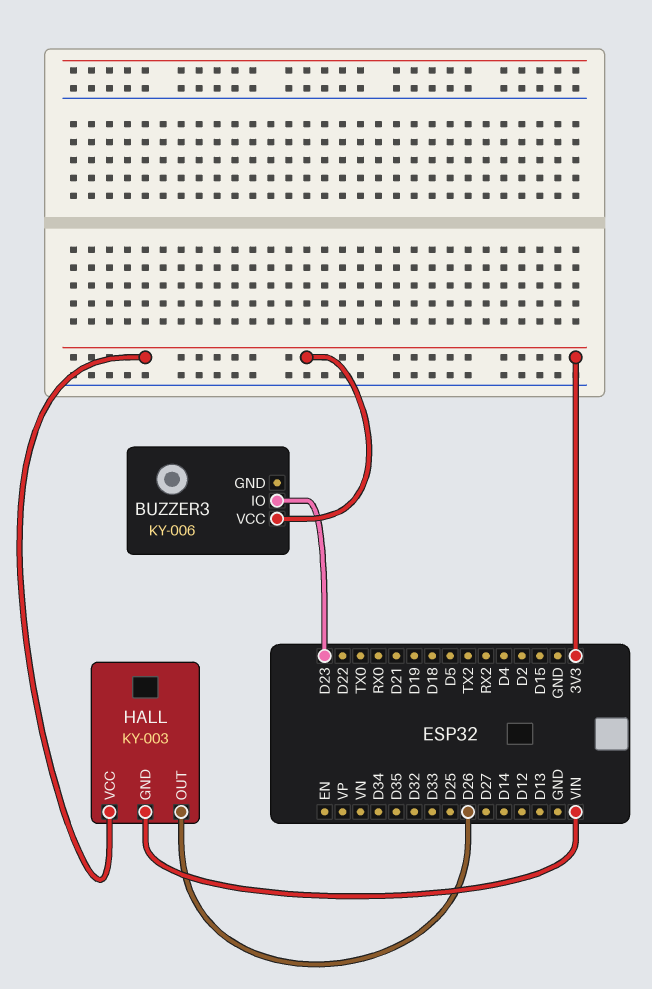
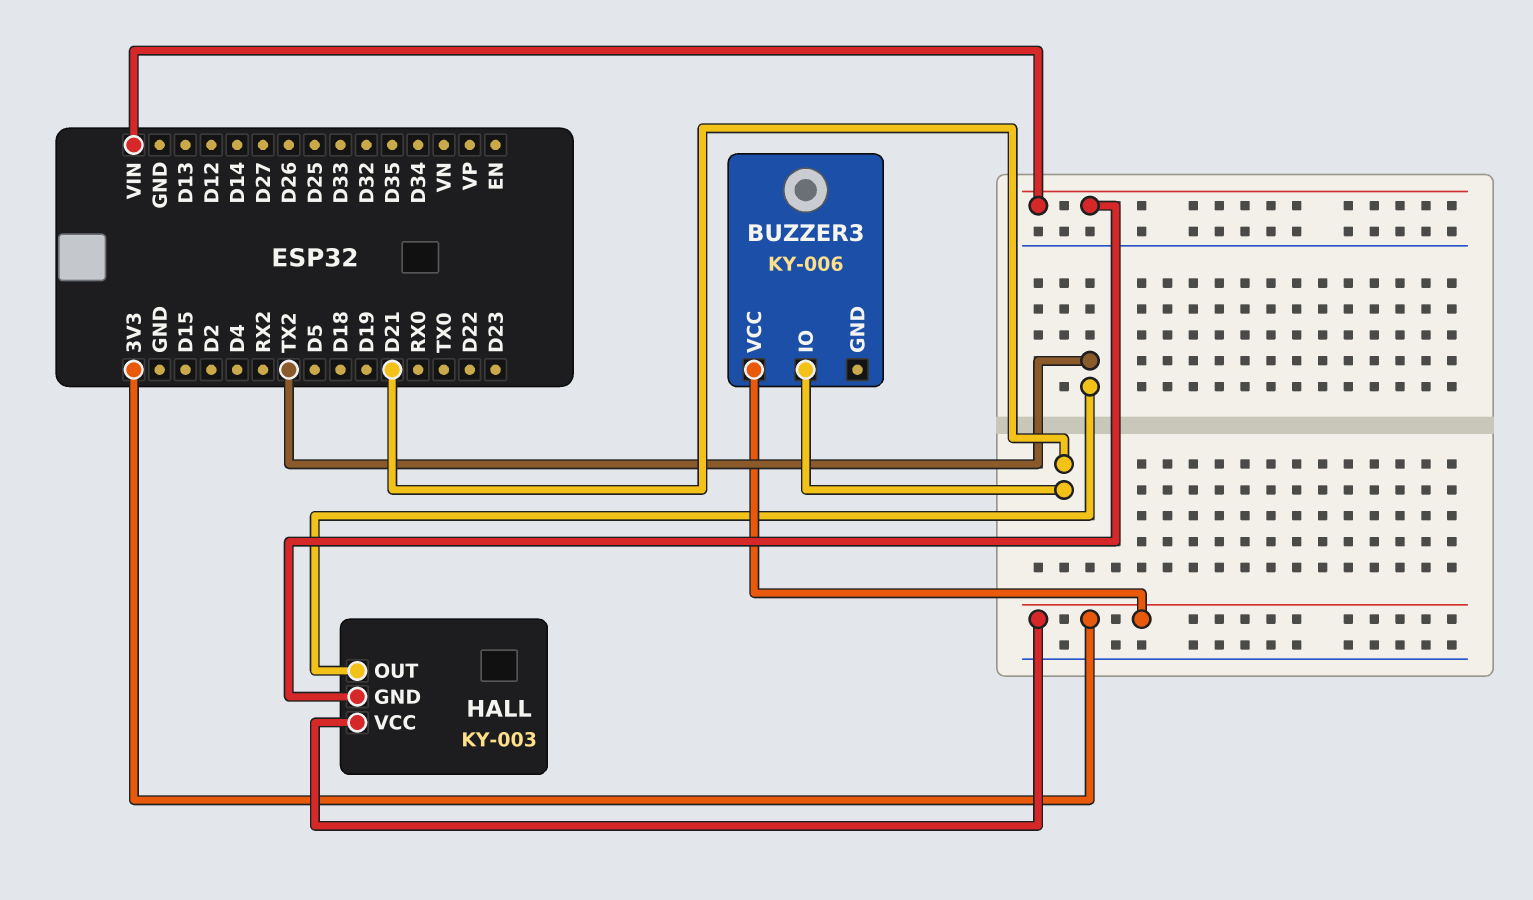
BUZZER3 pin IO: D23 -> D21
HALL pin OUT: D26 -> TX2

